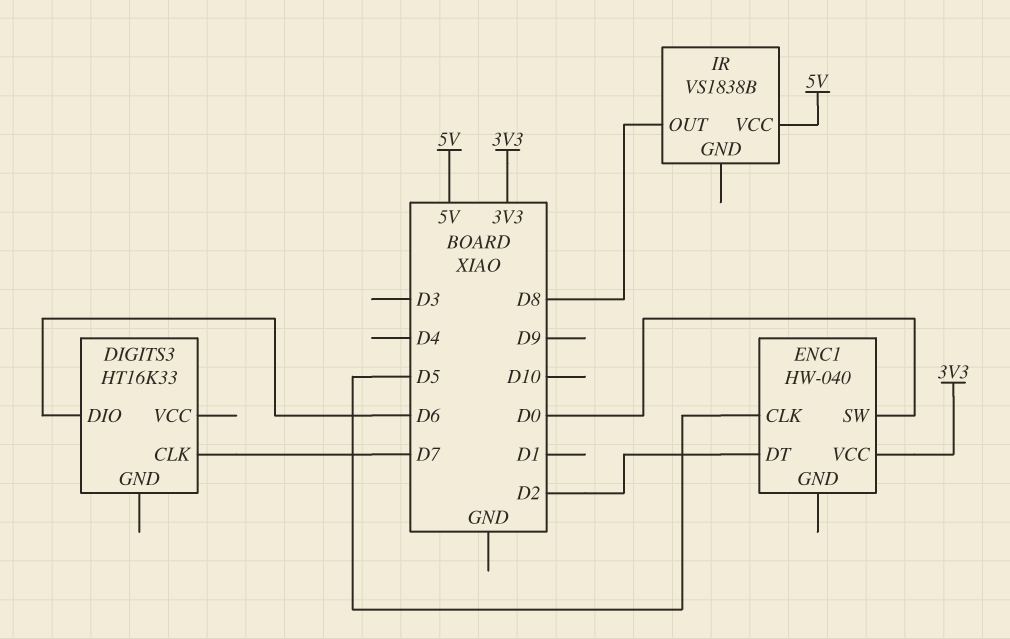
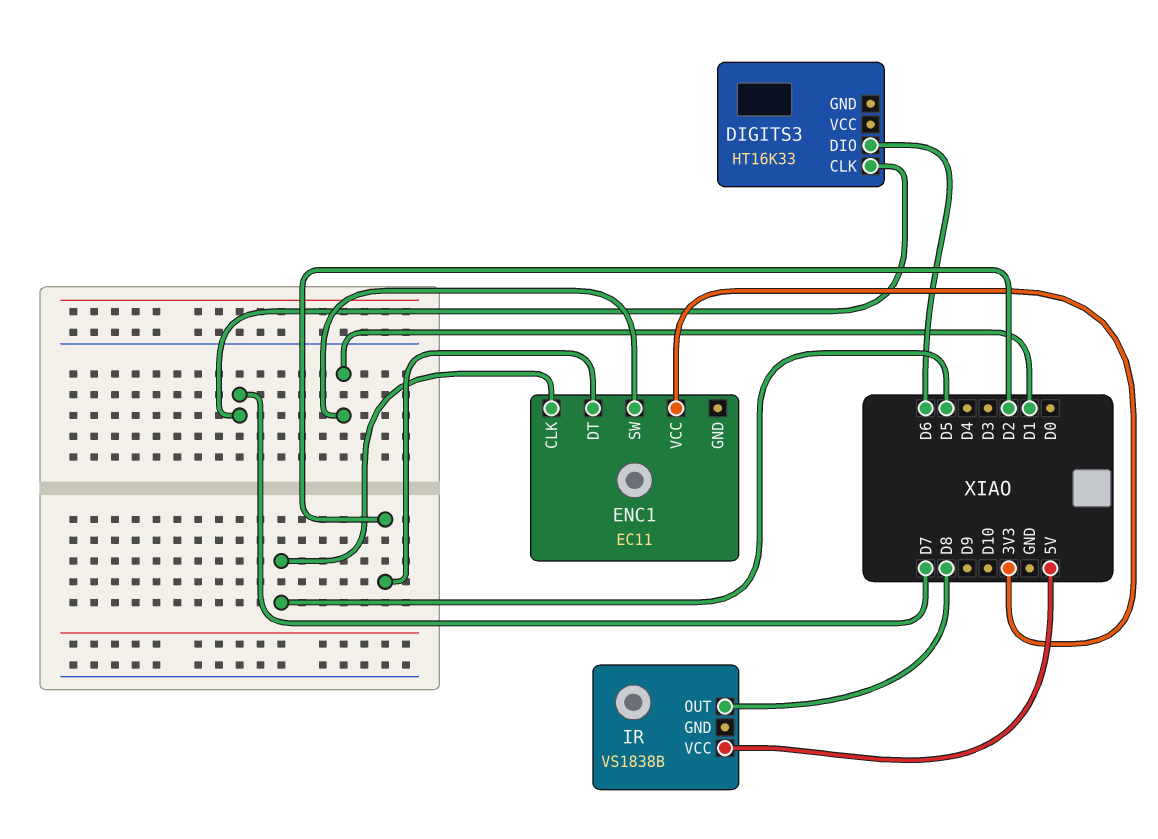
ENC1: HW-040 -> EC11
ENC1 pin SW: D0 -> D1

